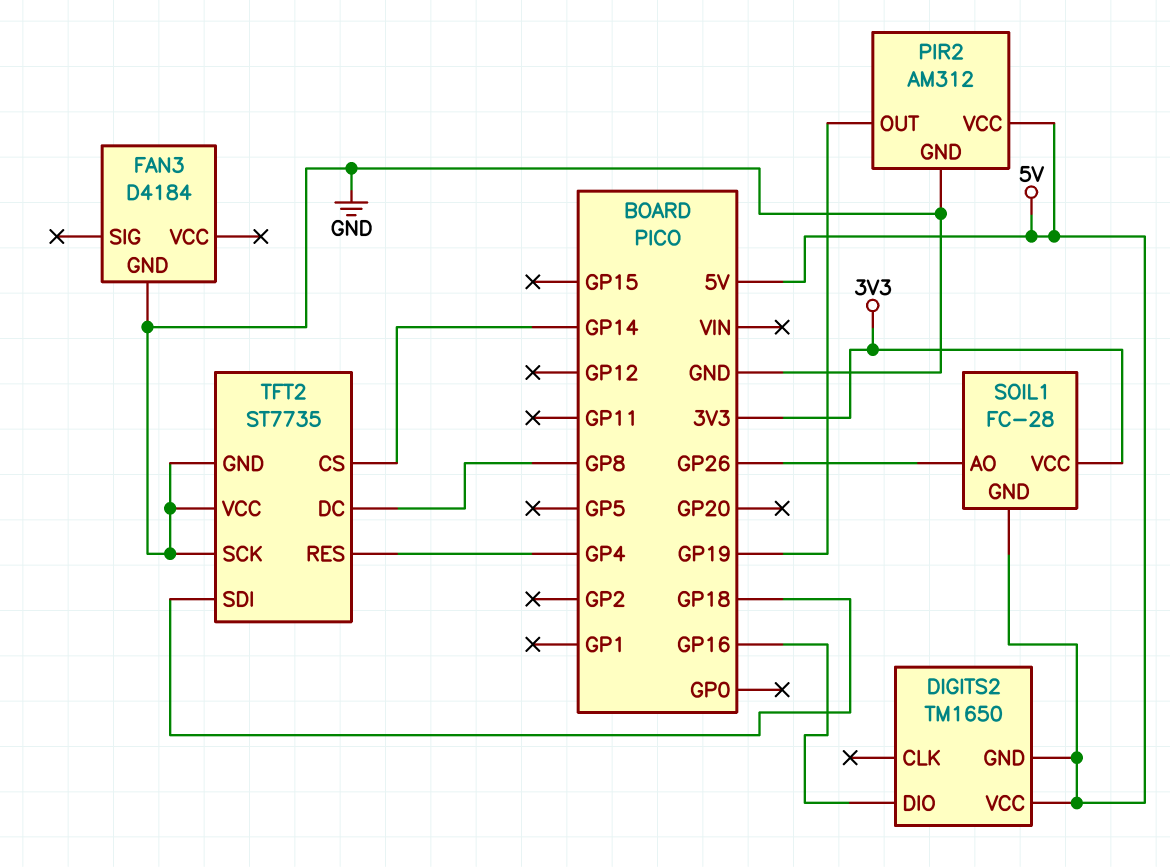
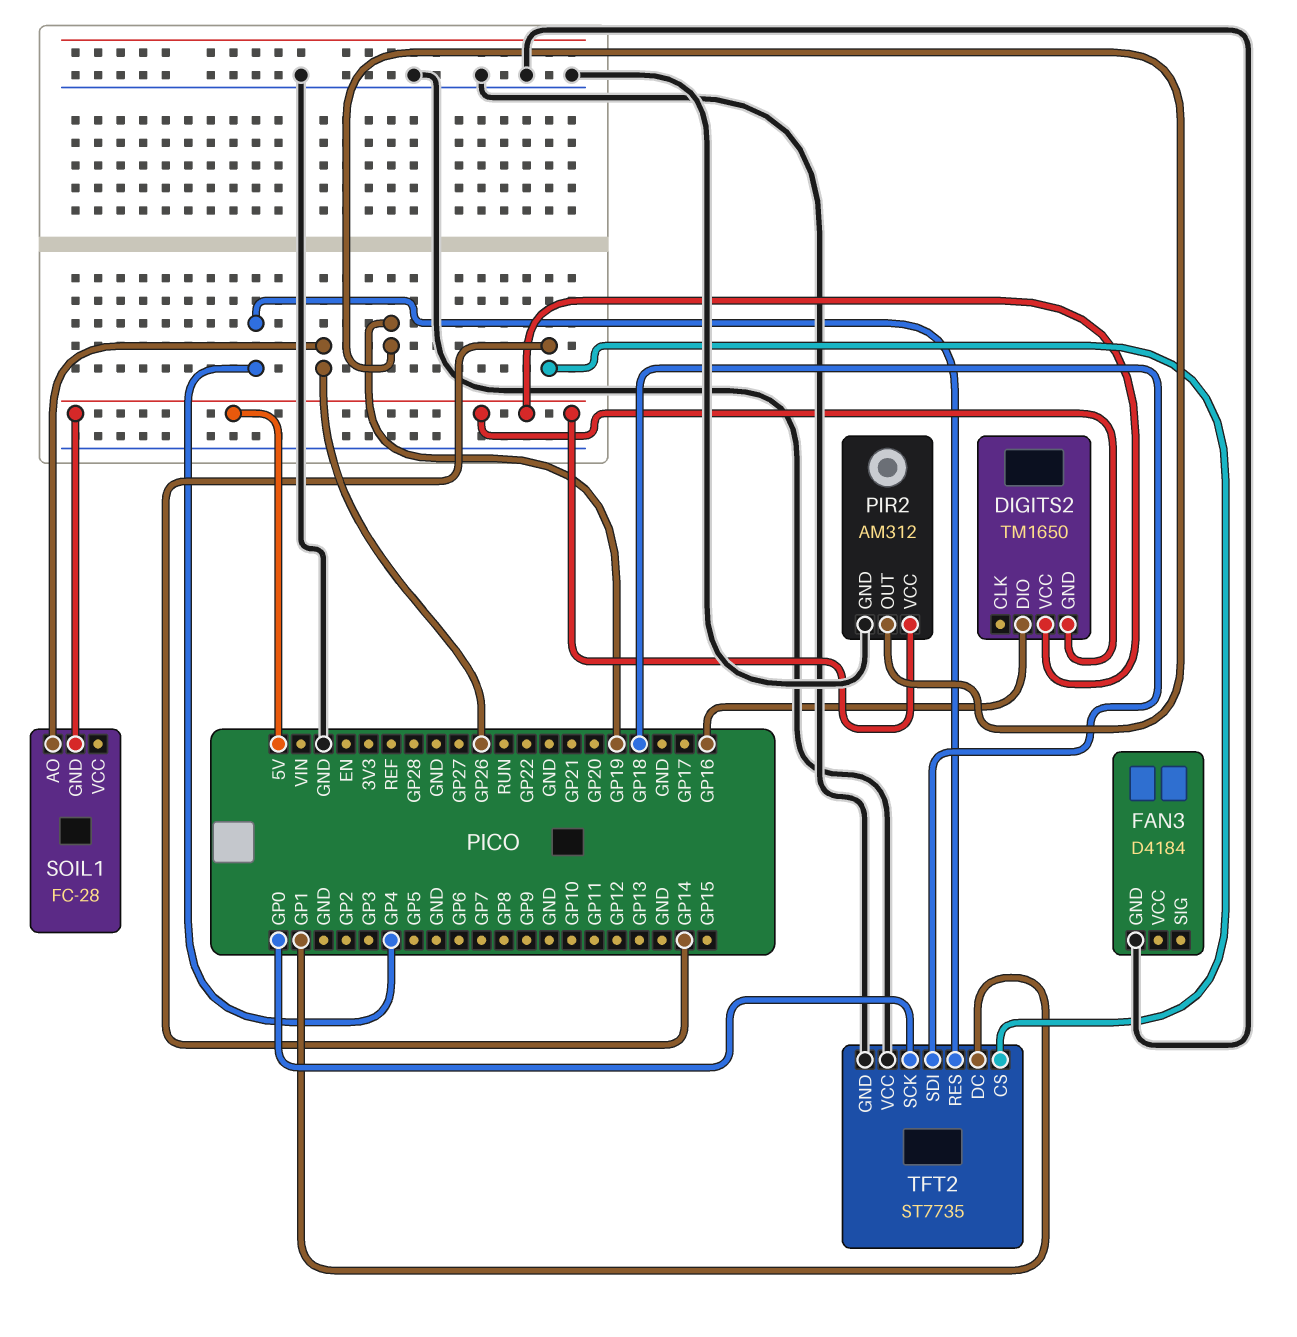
SOIL1 pin VCC: 3V3 -> none
TFT2 pin DC: GP8 -> GP1
TFT2 pin SCK: GND -> GP0

